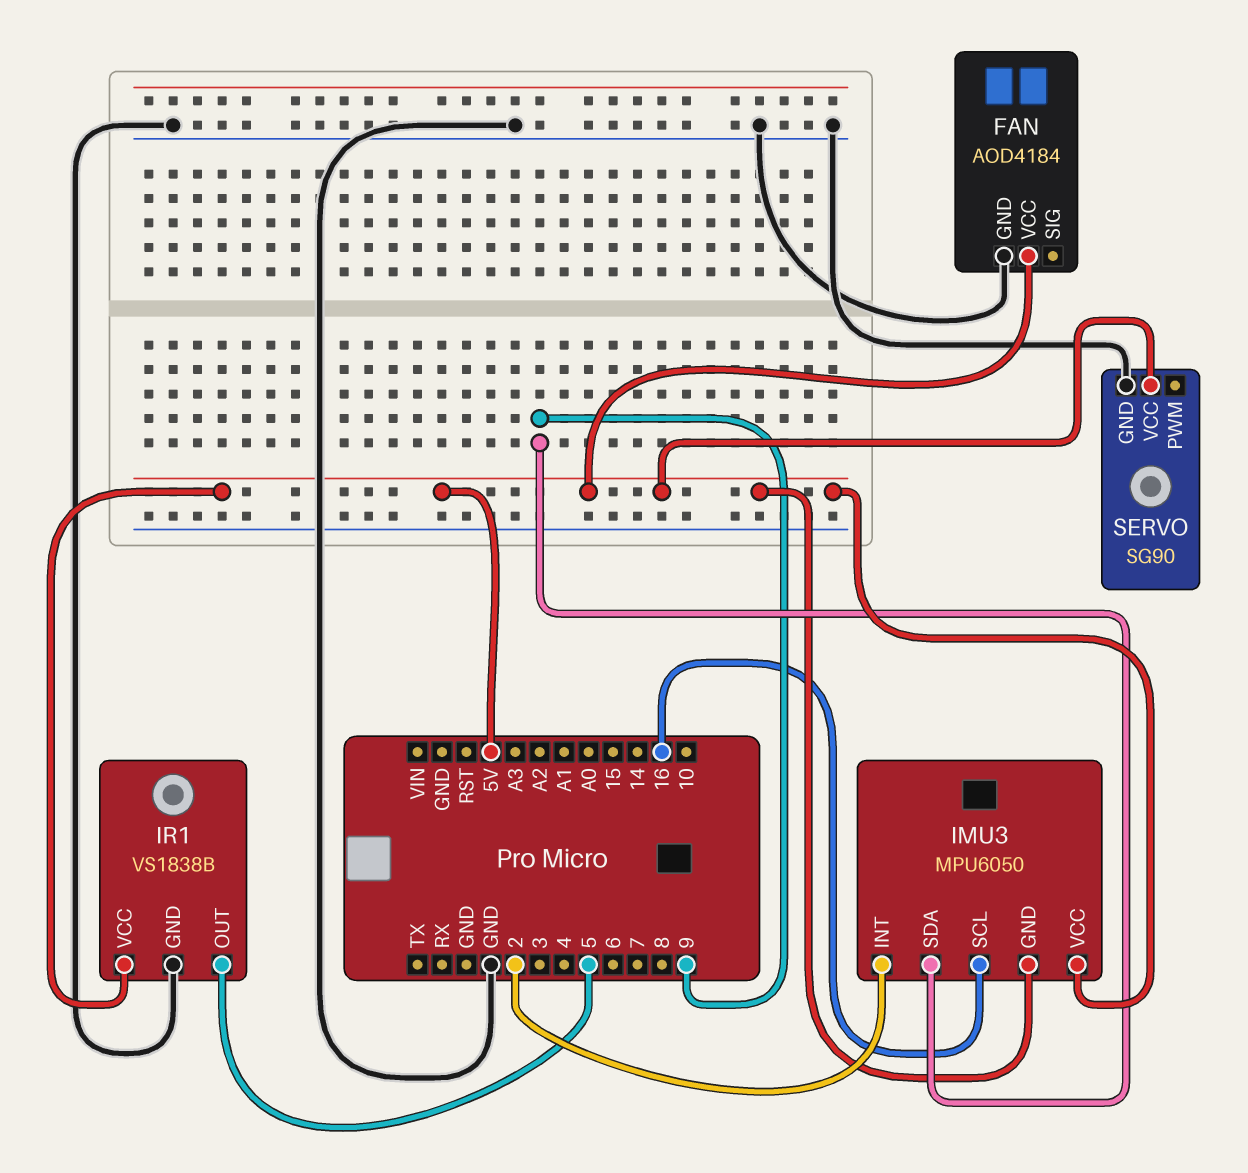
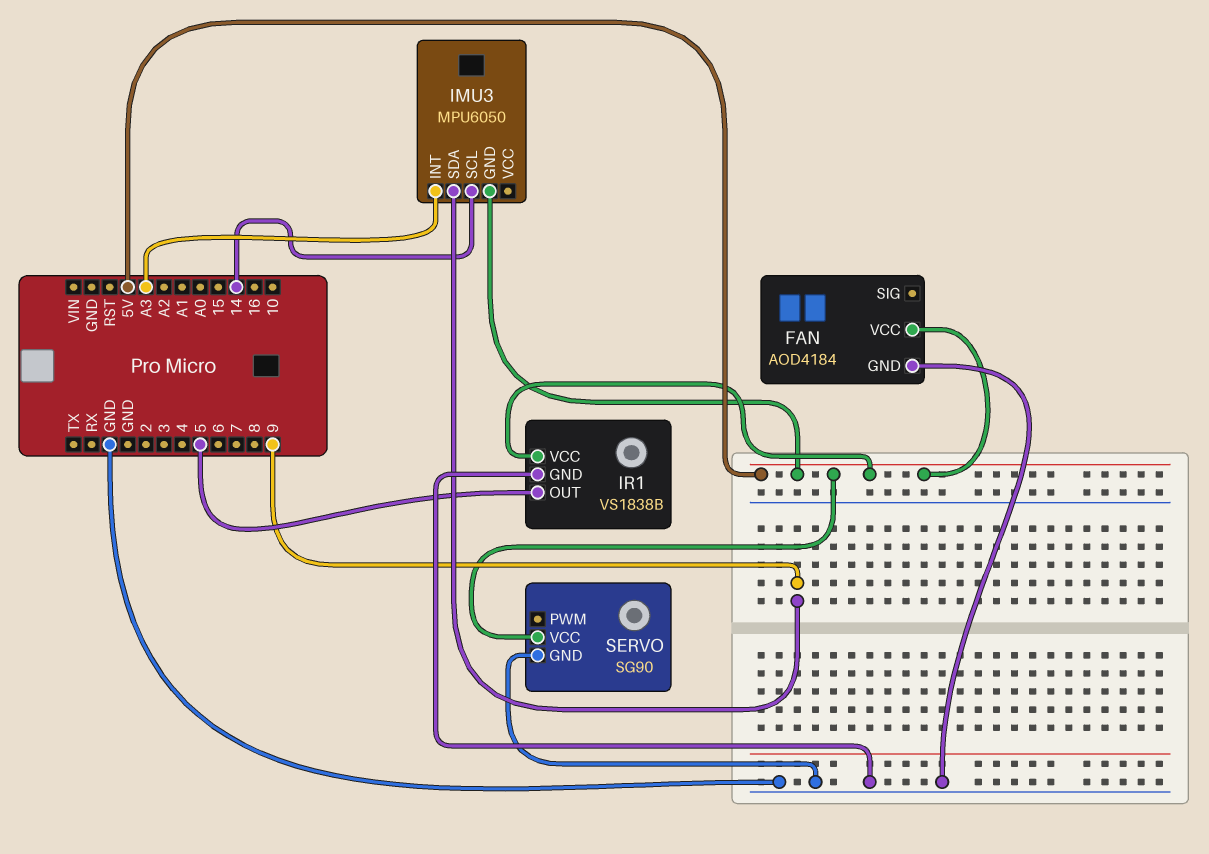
IMU3 pin INT: 2 -> A3
IMU3 pin SCL: 16 -> 14
IMU3 pin VCC: 5V -> none

